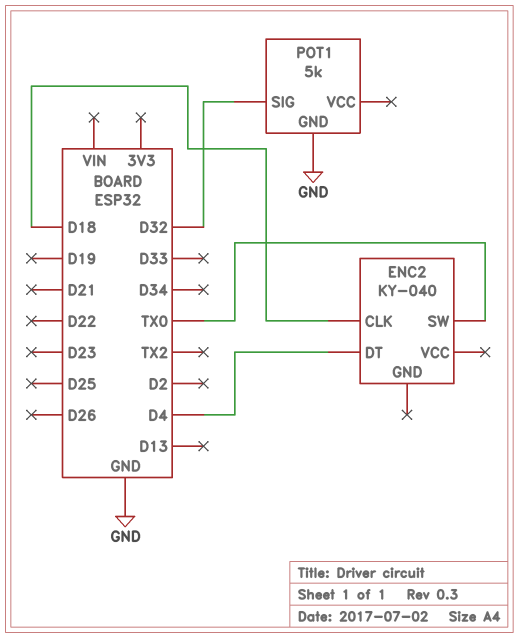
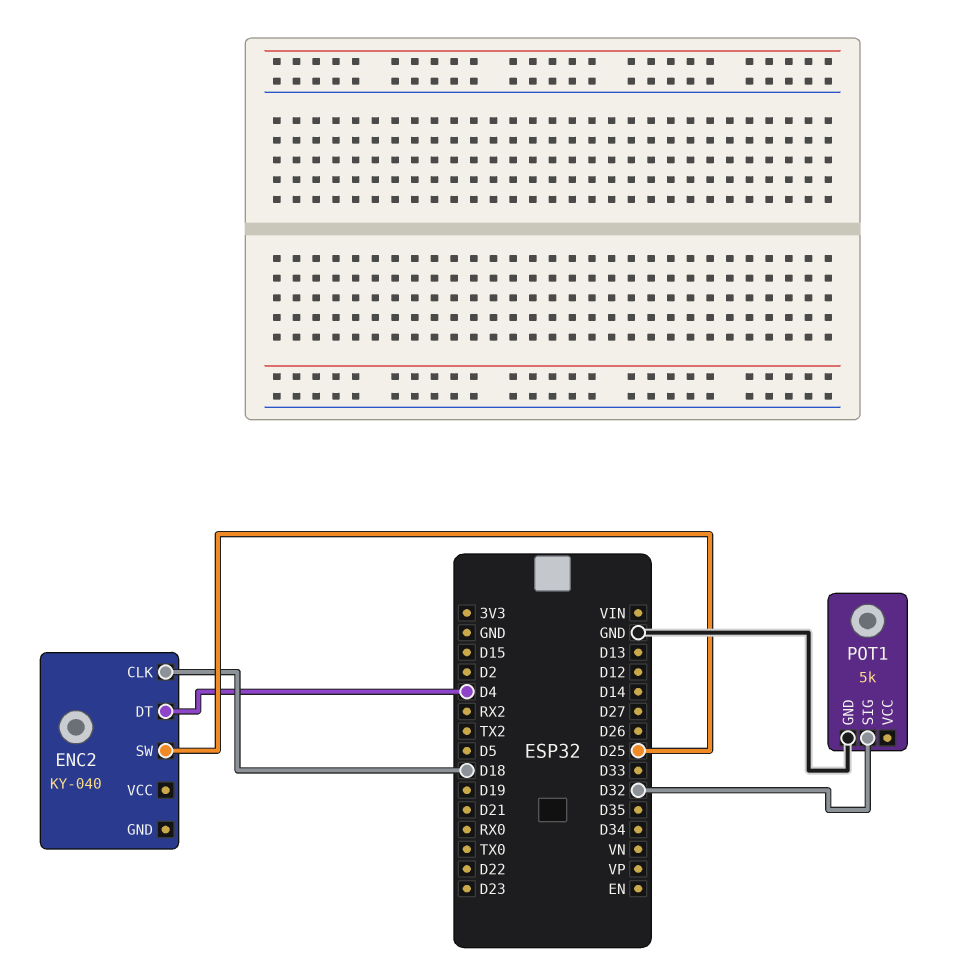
ENC2 pin SW: TX0 -> D25

